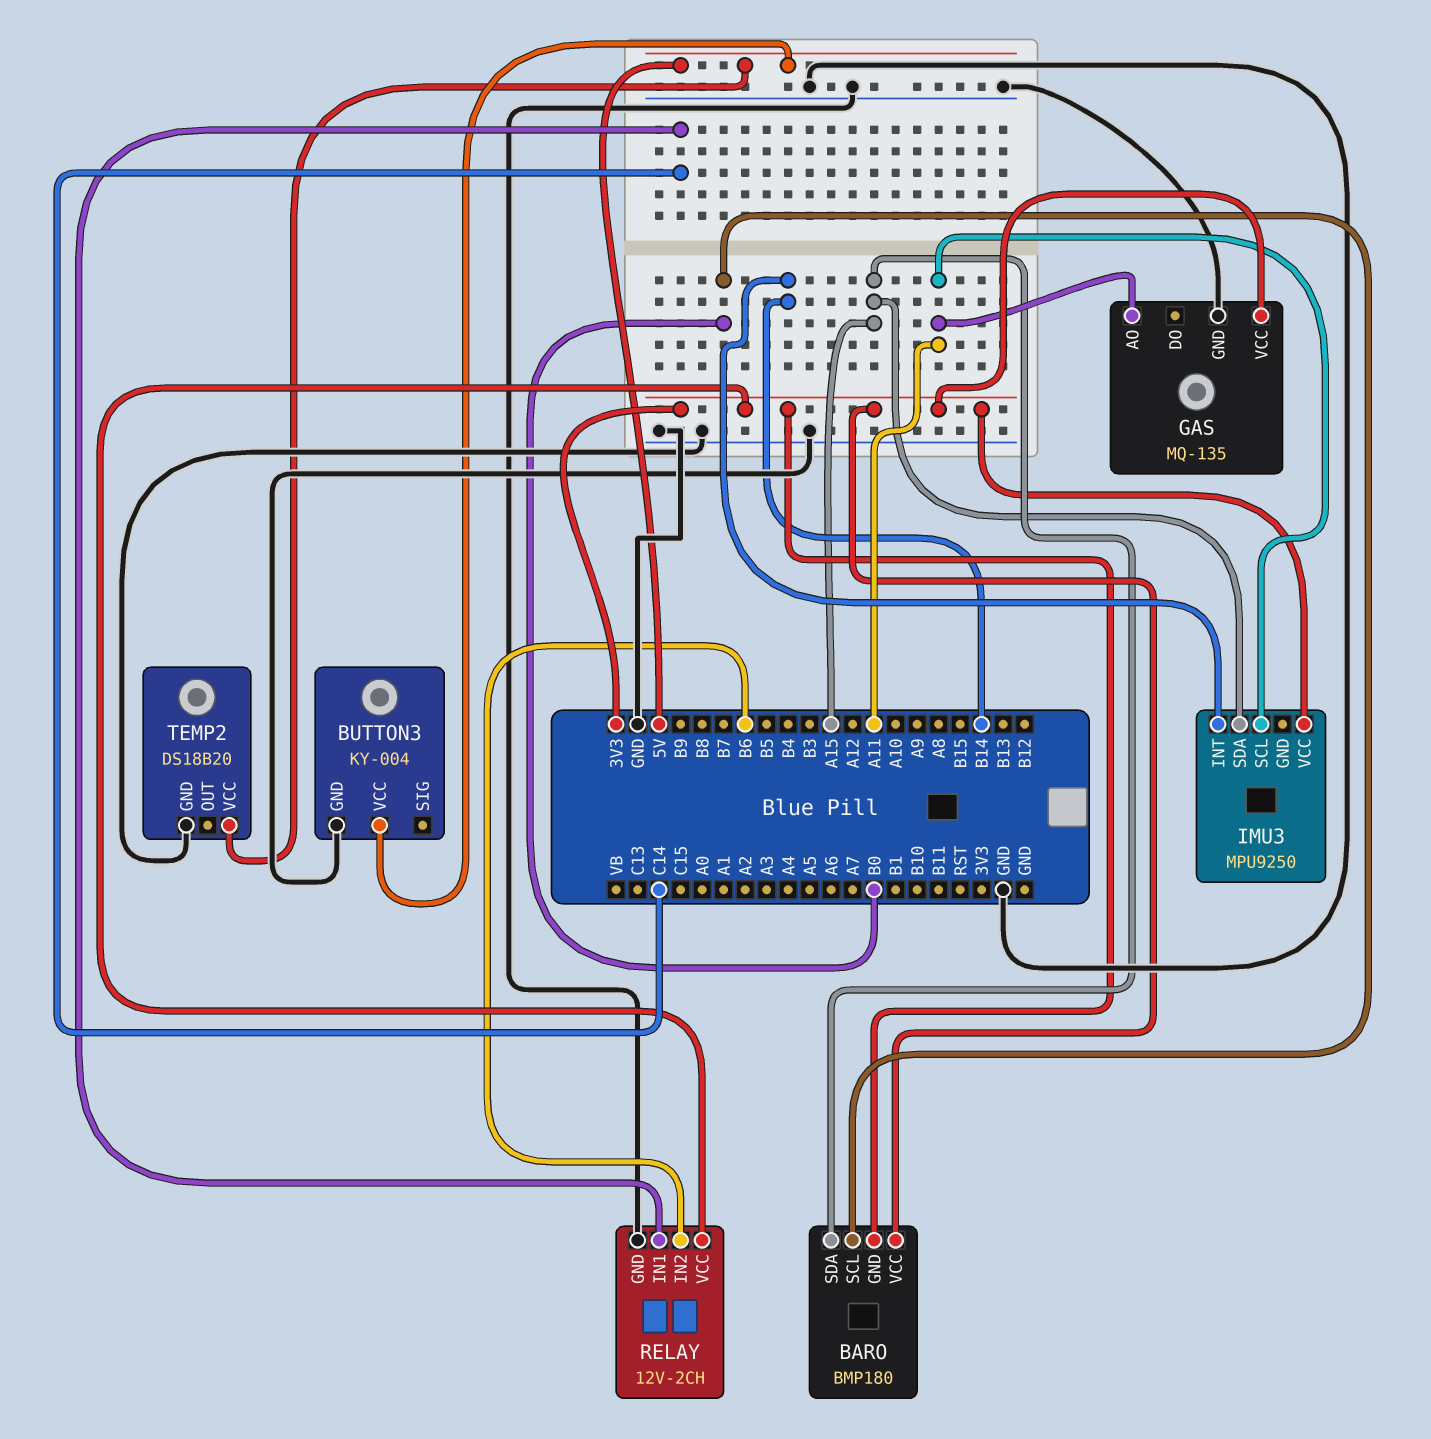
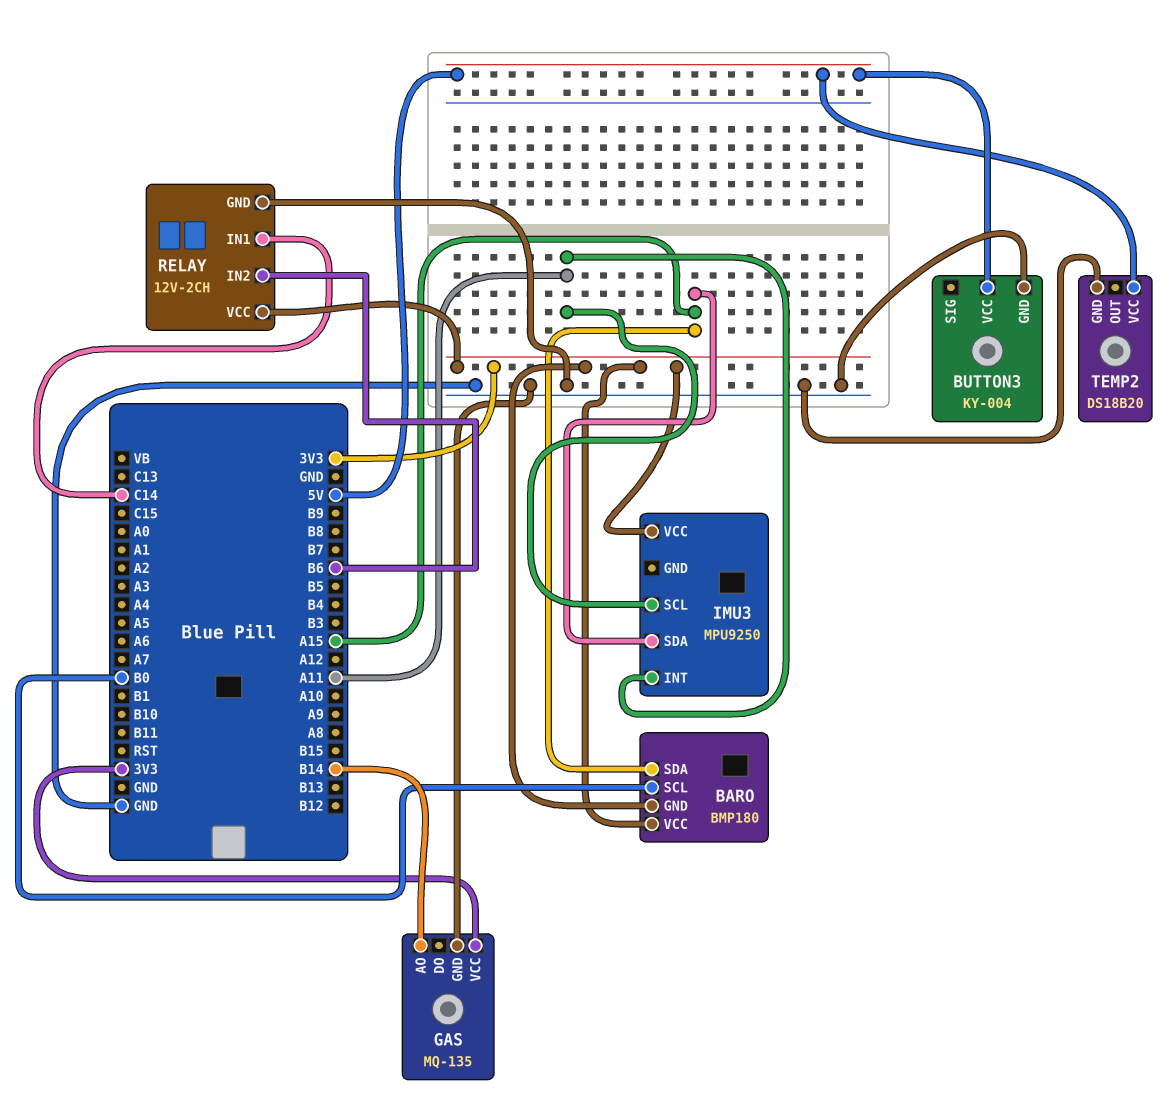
GAS pin AO: A11 -> B14
IMU3 pin INT: B14 -> A11

